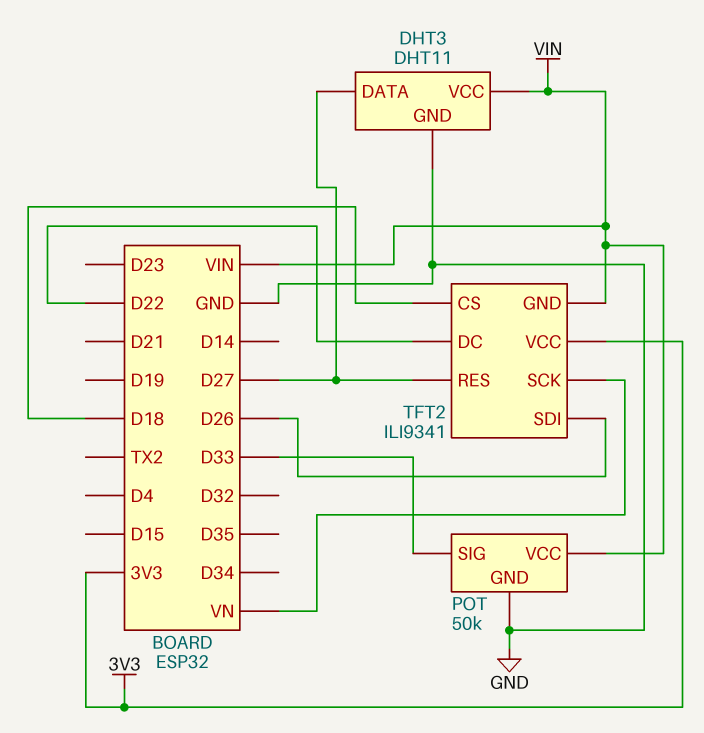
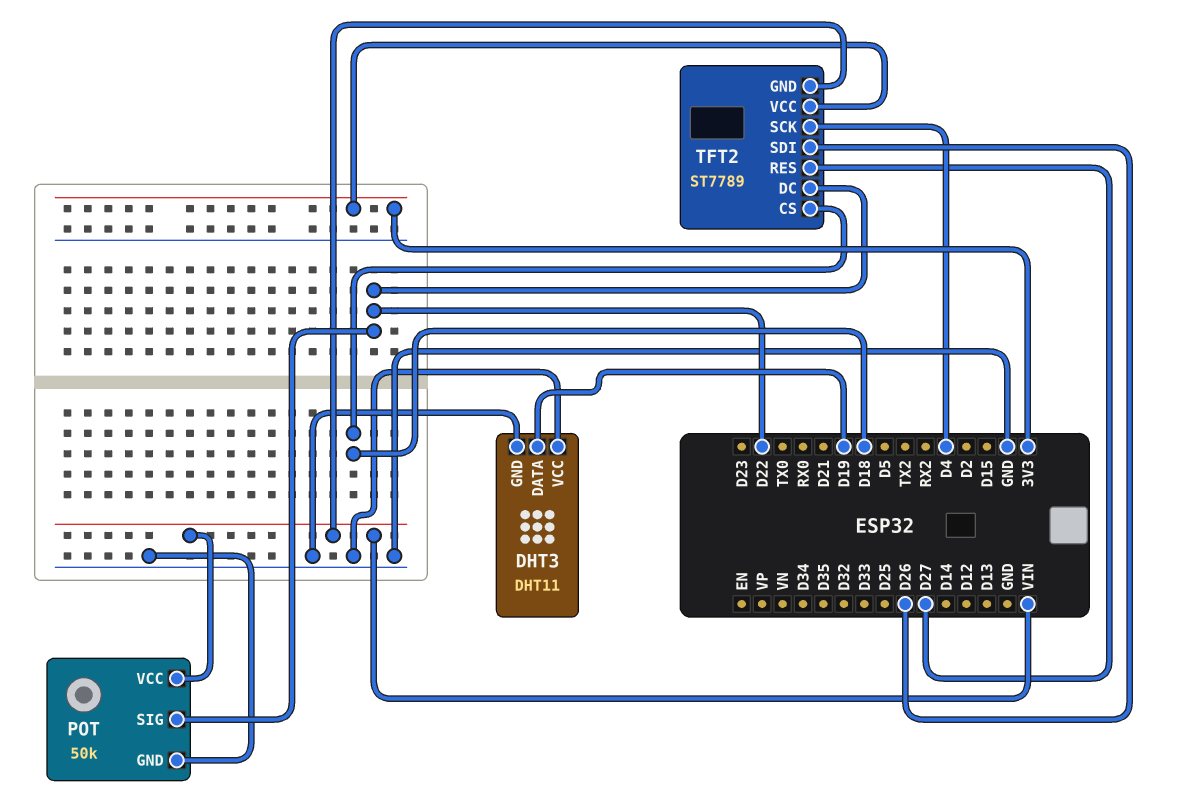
DHT3 pin DATA: D27 -> D19
DHT3 pin VCC: VIN -> GND
POT pin SIG: D33 -> D22
TFT2: ILI9341 -> ST7789
TFT2 pin SCK: VN -> D4

